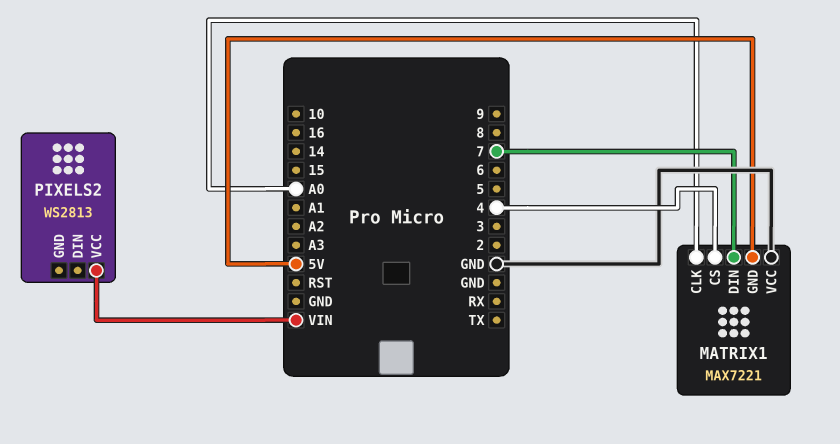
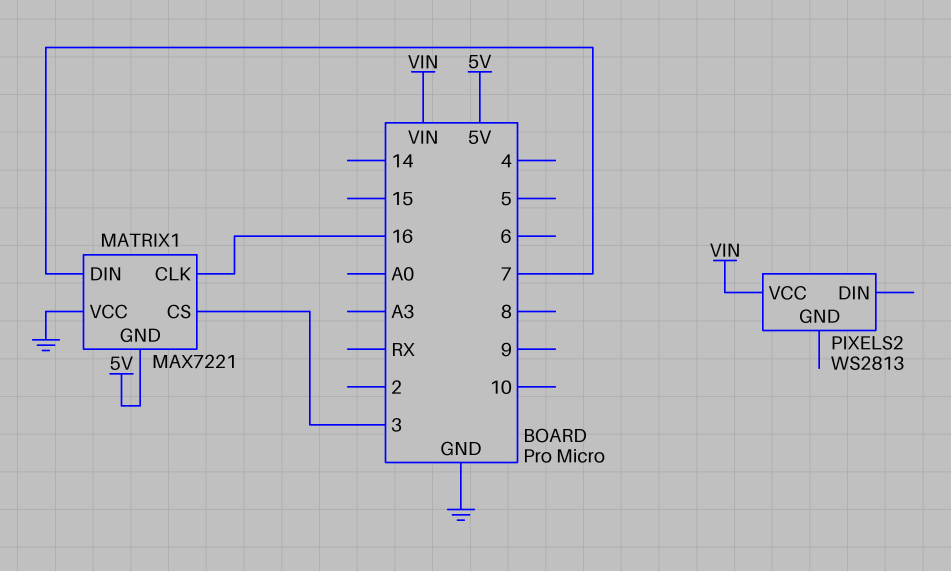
MATRIX1 pin CLK: A0 -> 16
MATRIX1 pin CS: 4 -> 3

